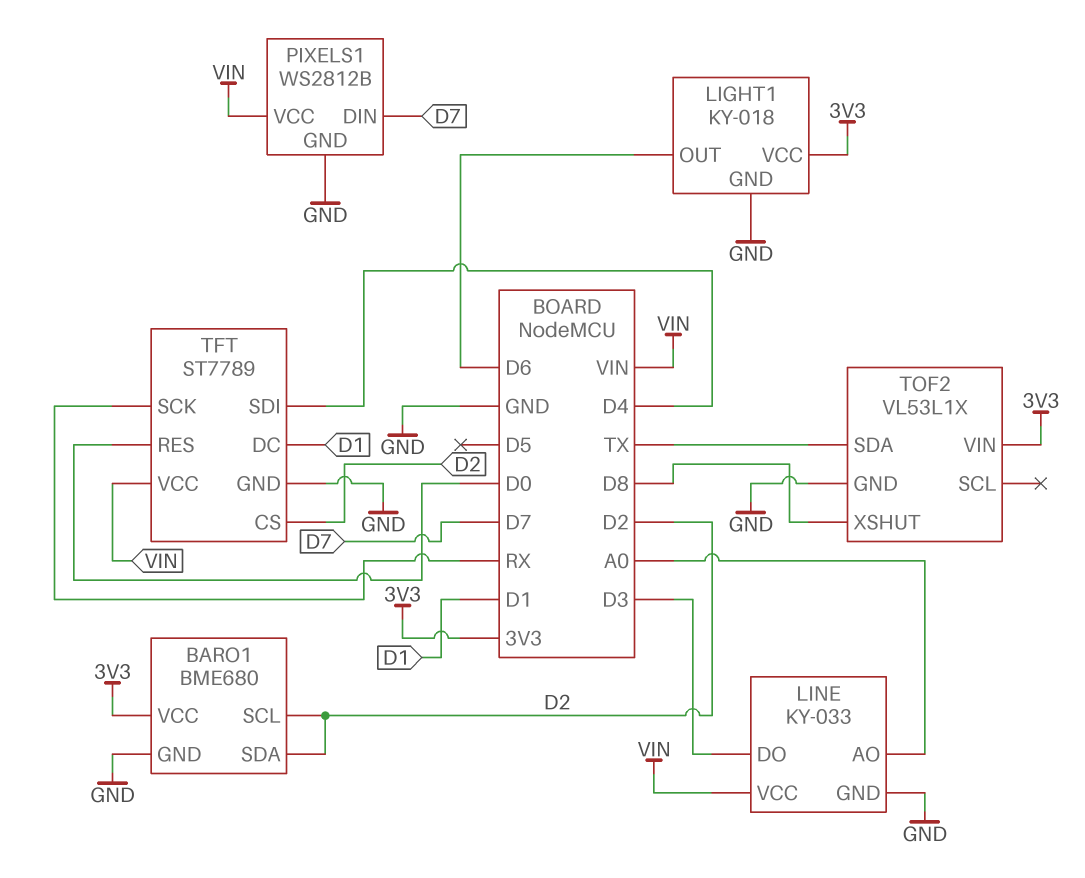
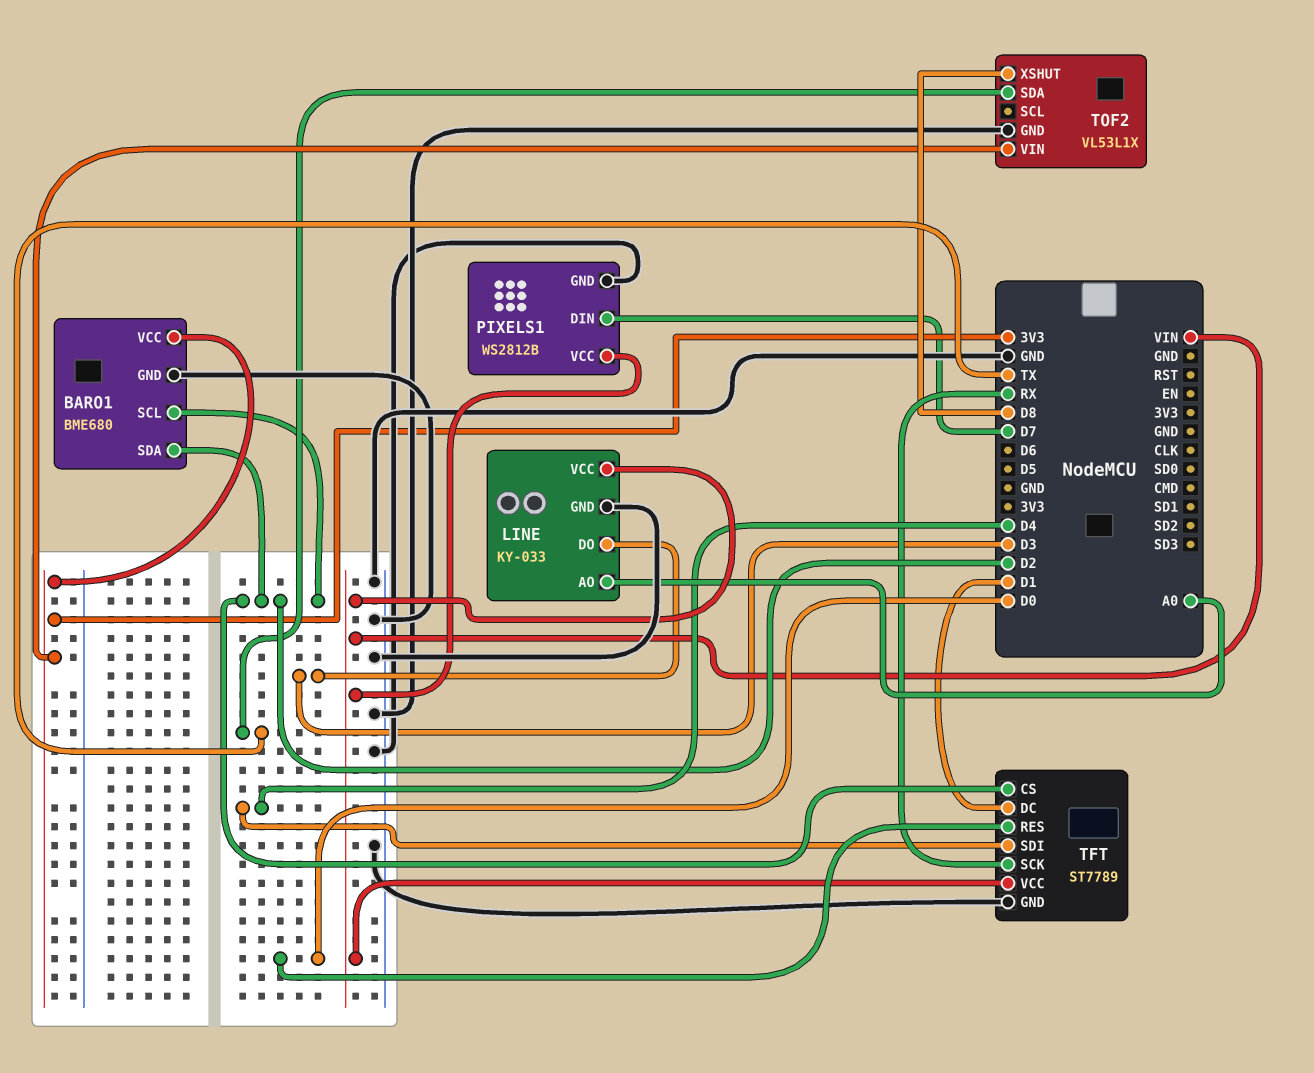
LIGHT1: KY-018 -> none
LIGHT1 pin GND: GND -> none
LIGHT1 pin OUT: D6 -> none
LIGHT1 pin VCC: 3V3 -> none

